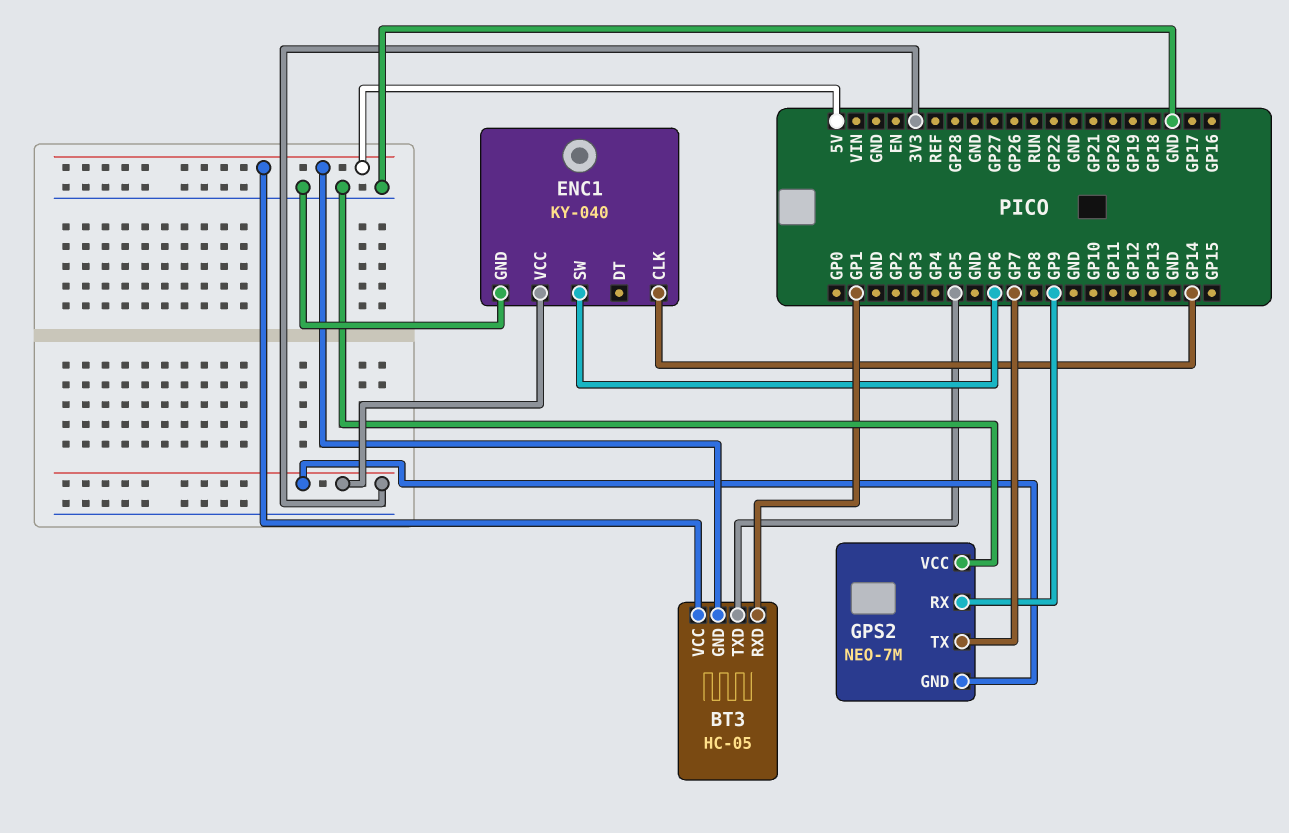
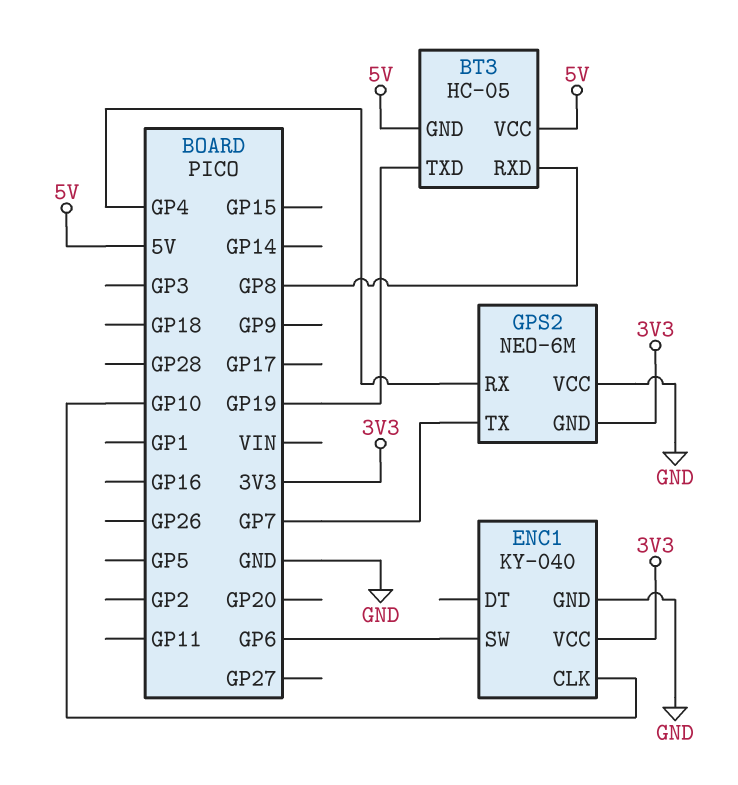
BT3 pin RXD: GP1 -> GP8
BT3 pin TXD: GP5 -> GP19
ENC1 pin CLK: GP14 -> GP10
GPS2: NEO-7M -> NEO-6M
GPS2 pin RX: GP9 -> GP4

